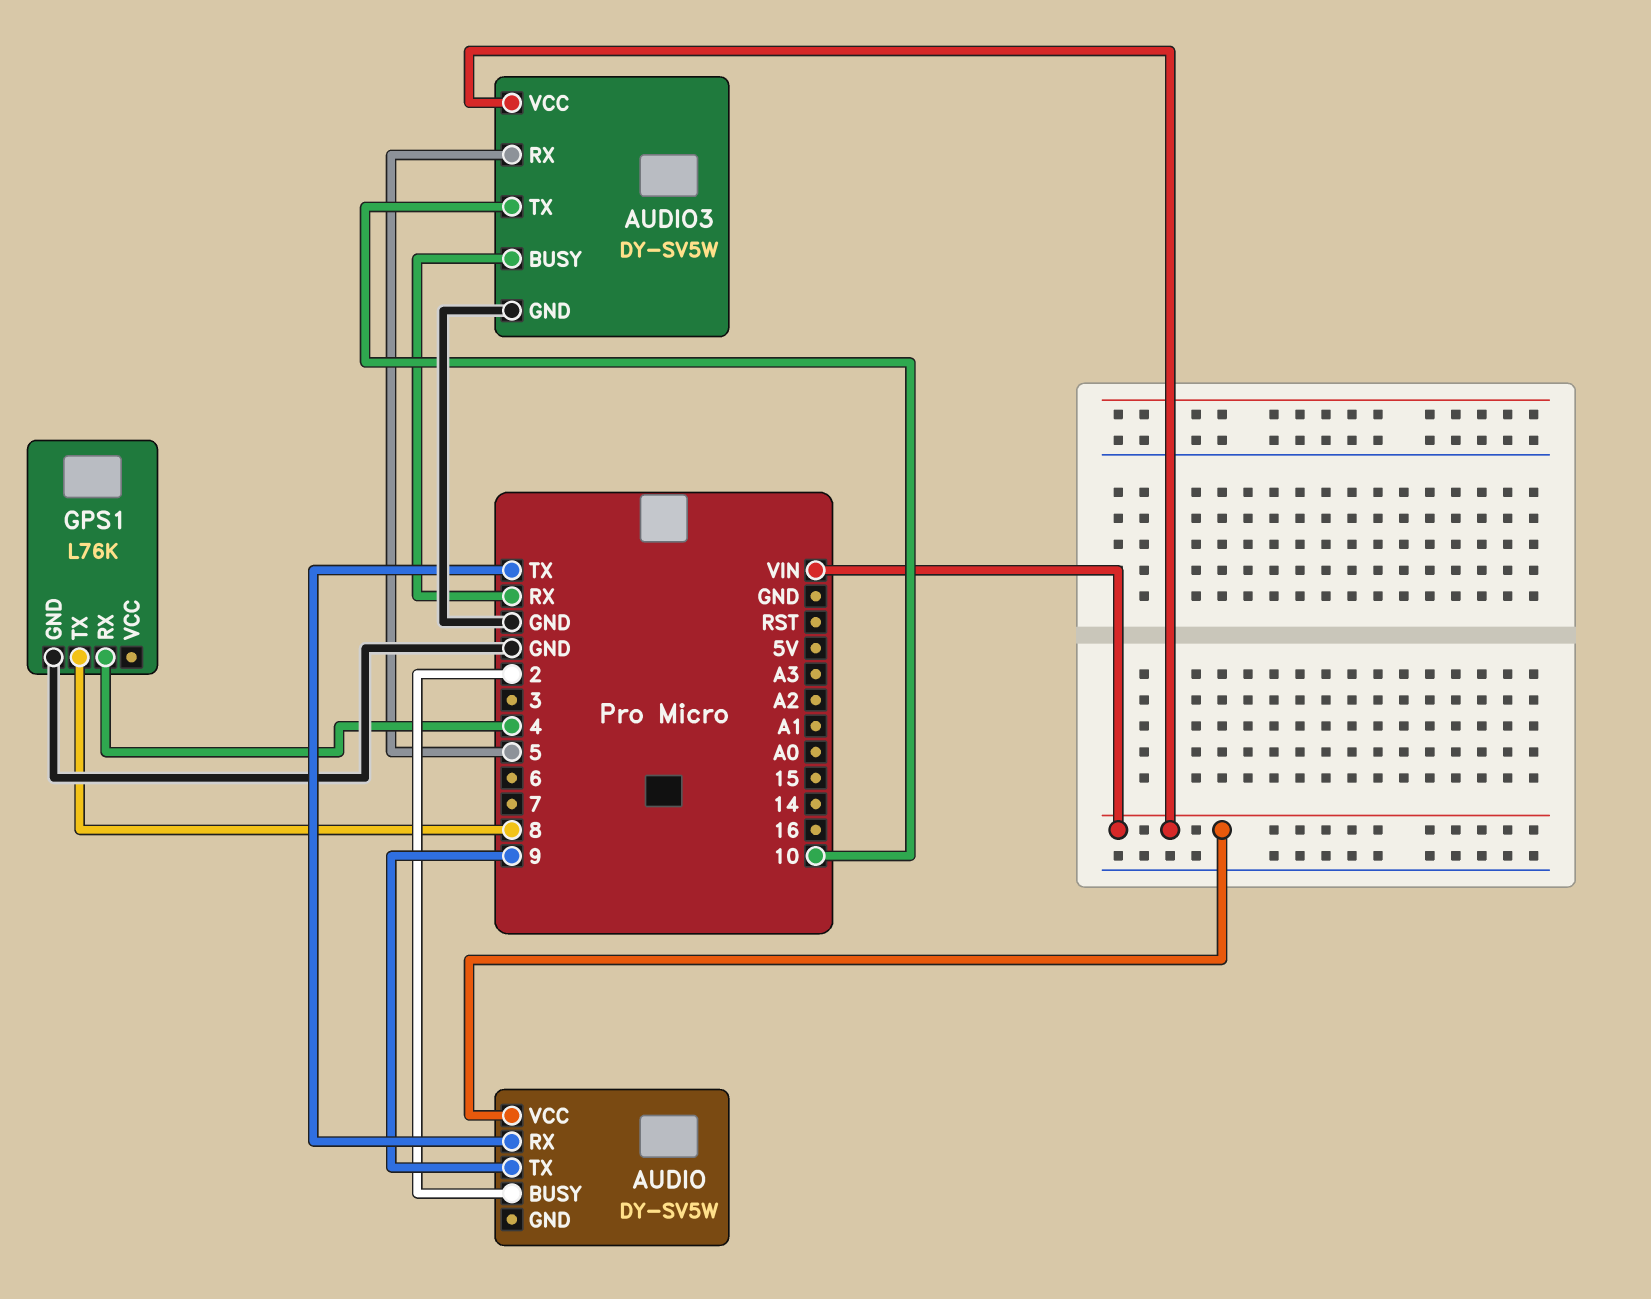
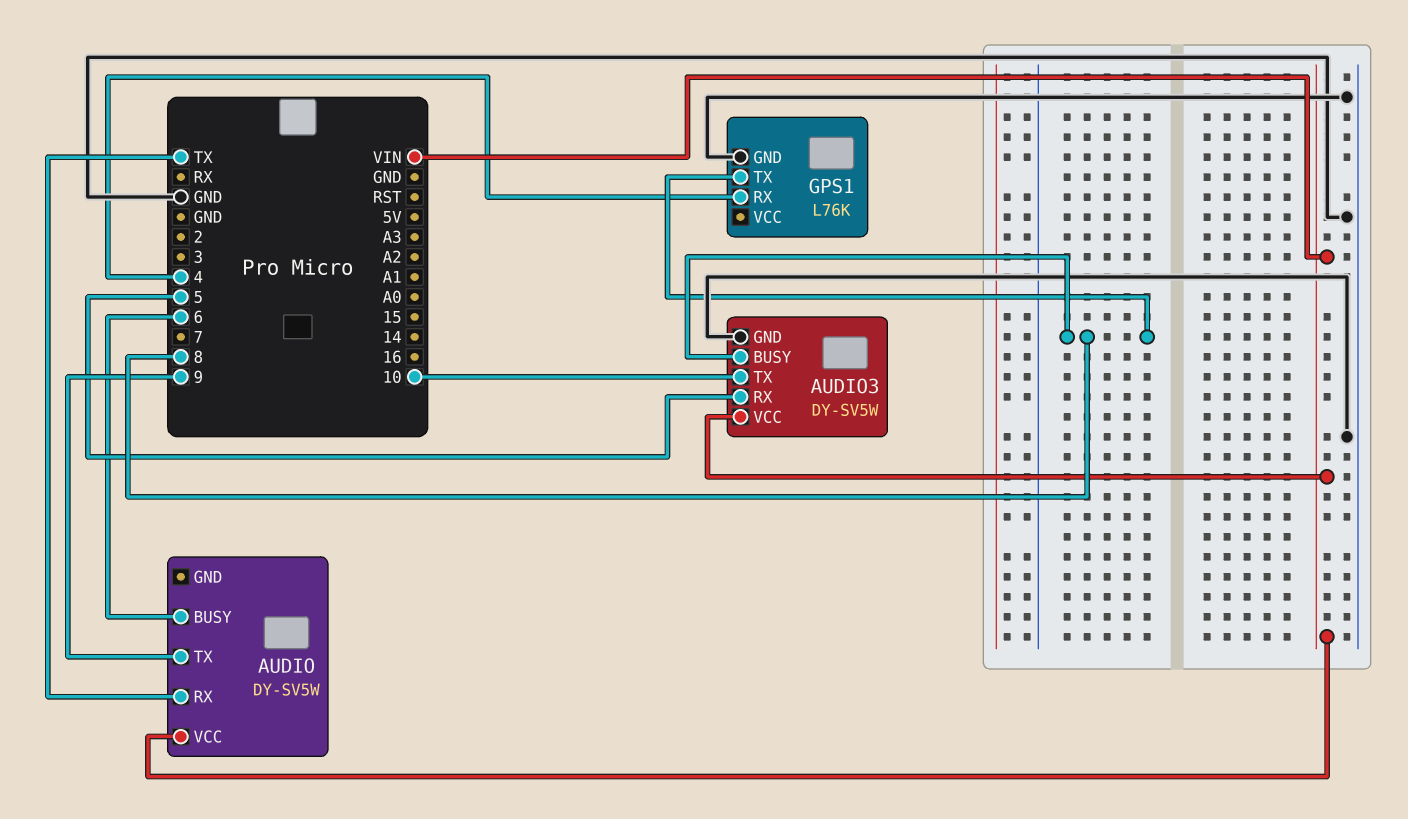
AUDIO pin BUSY: 2 -> 6
AUDIO3 pin BUSY: RX -> 8

